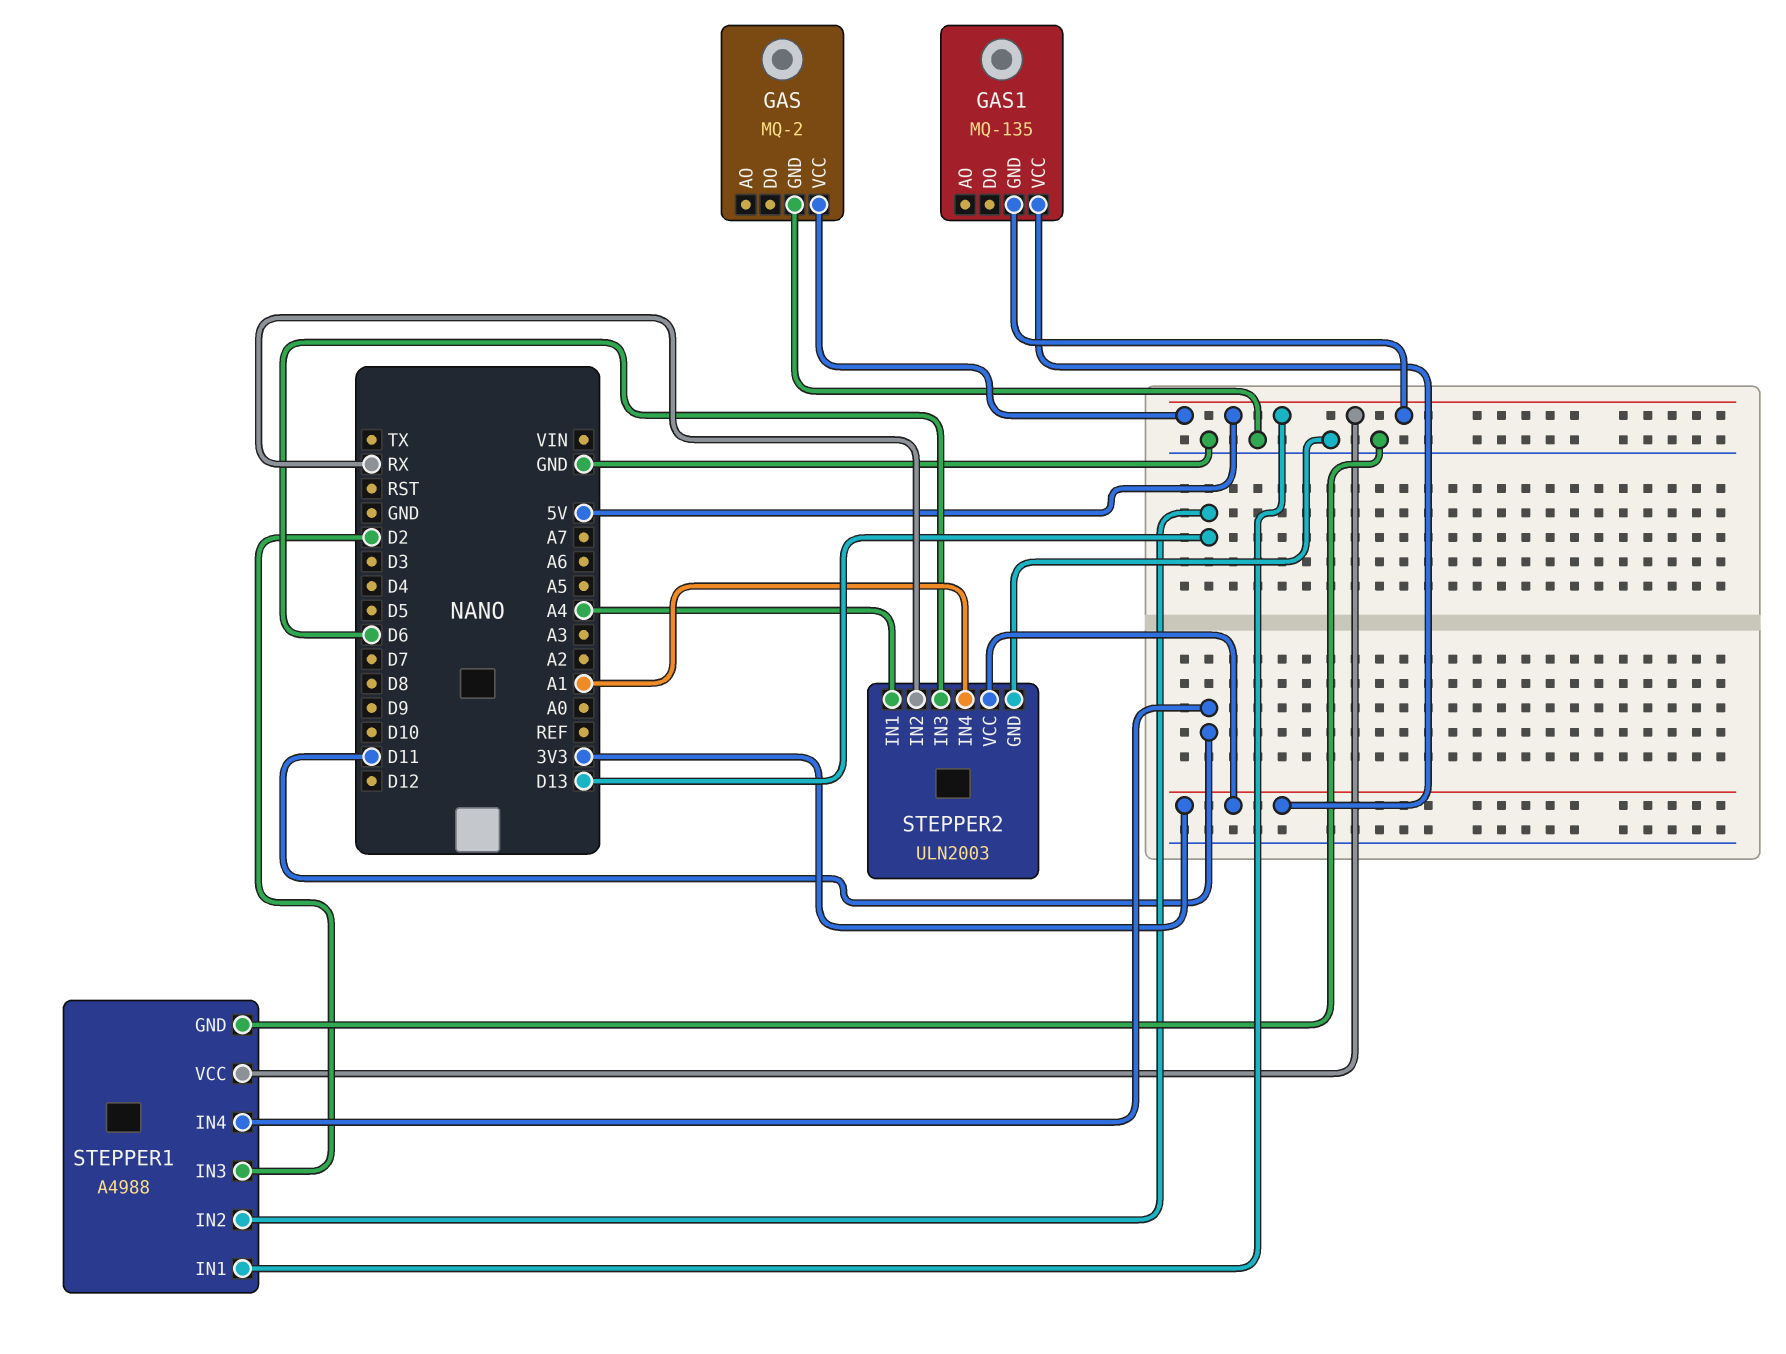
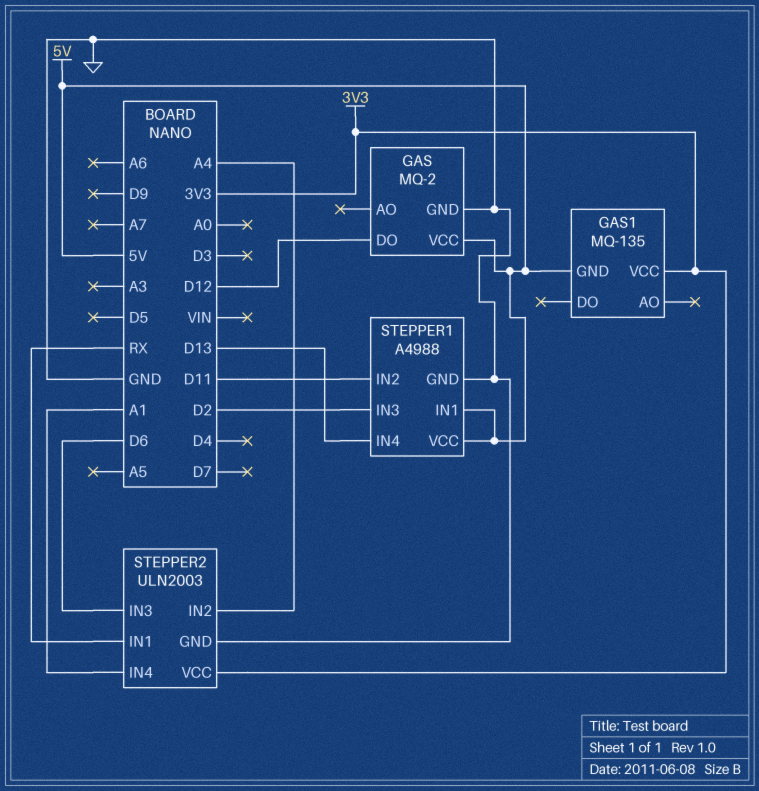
GAS pin DO: none -> D12
STEPPER1 pin IN2: D13 -> D11
STEPPER1 pin IN4: D11 -> D13
STEPPER2 pin IN1: A4 -> RX
STEPPER2 pin IN2: RX -> A4

